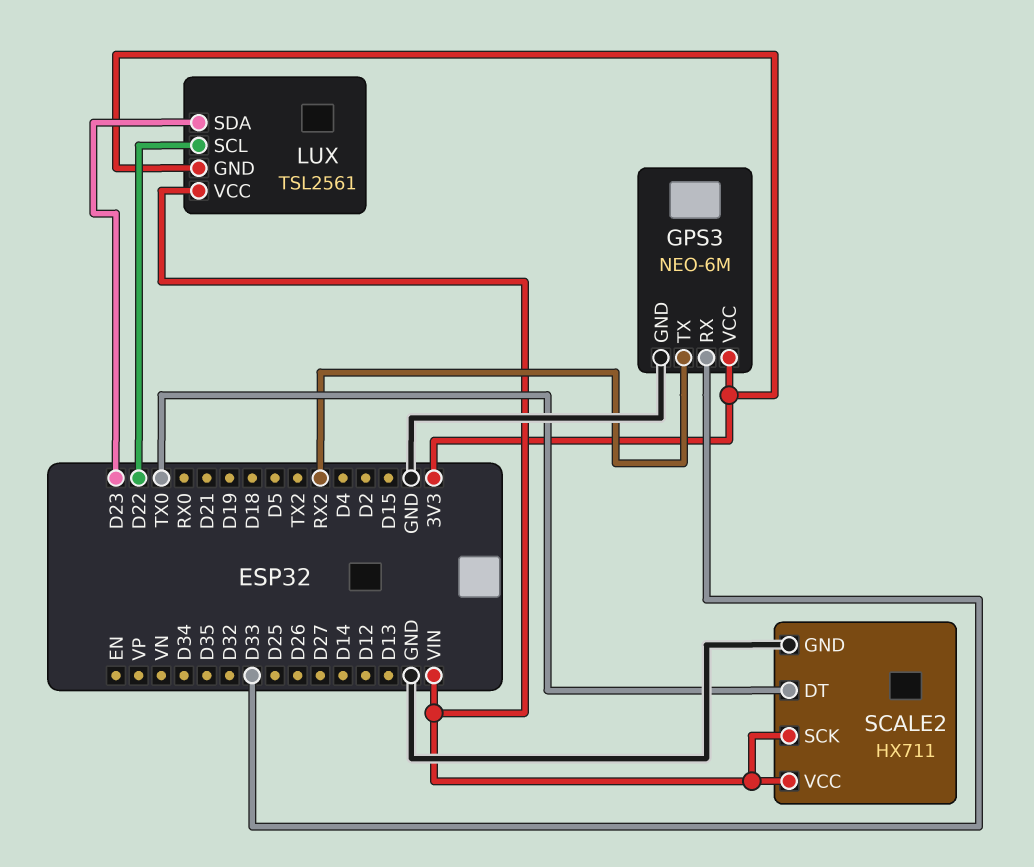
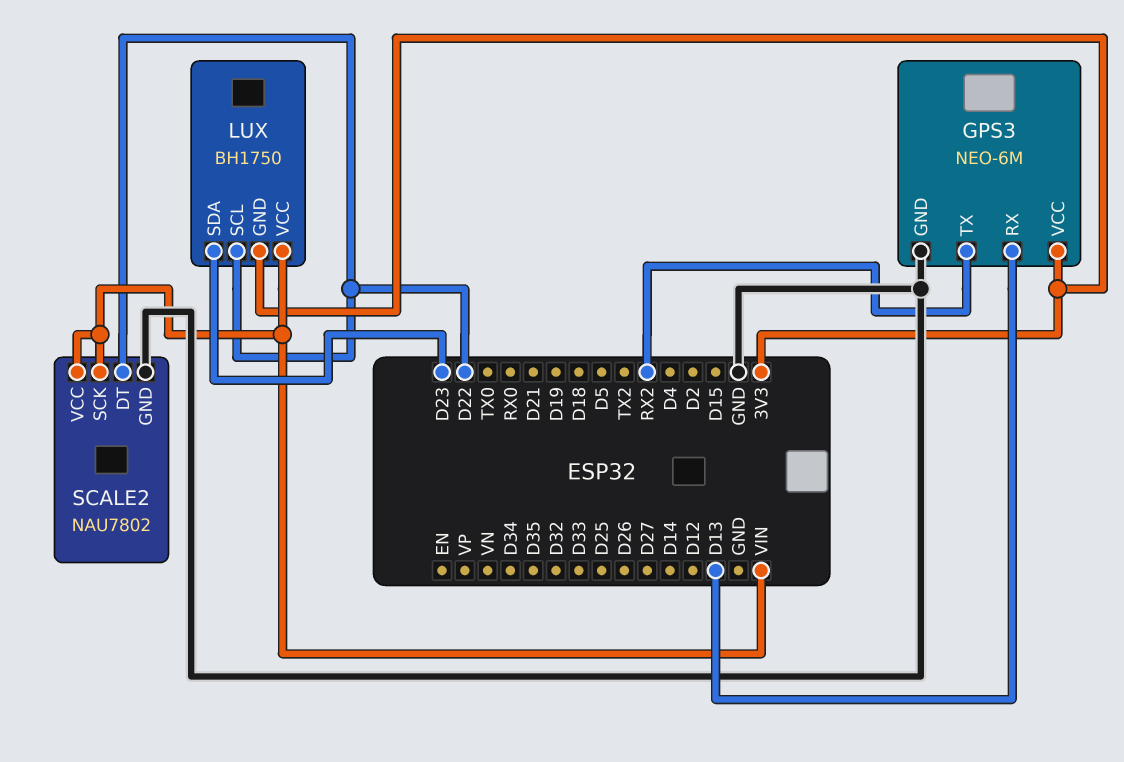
GPS3 pin RX: D33 -> D13
LUX: TSL2561 -> BH1750
SCALE2: HX711 -> NAU7802
SCALE2 pin DT: TX0 -> D22

